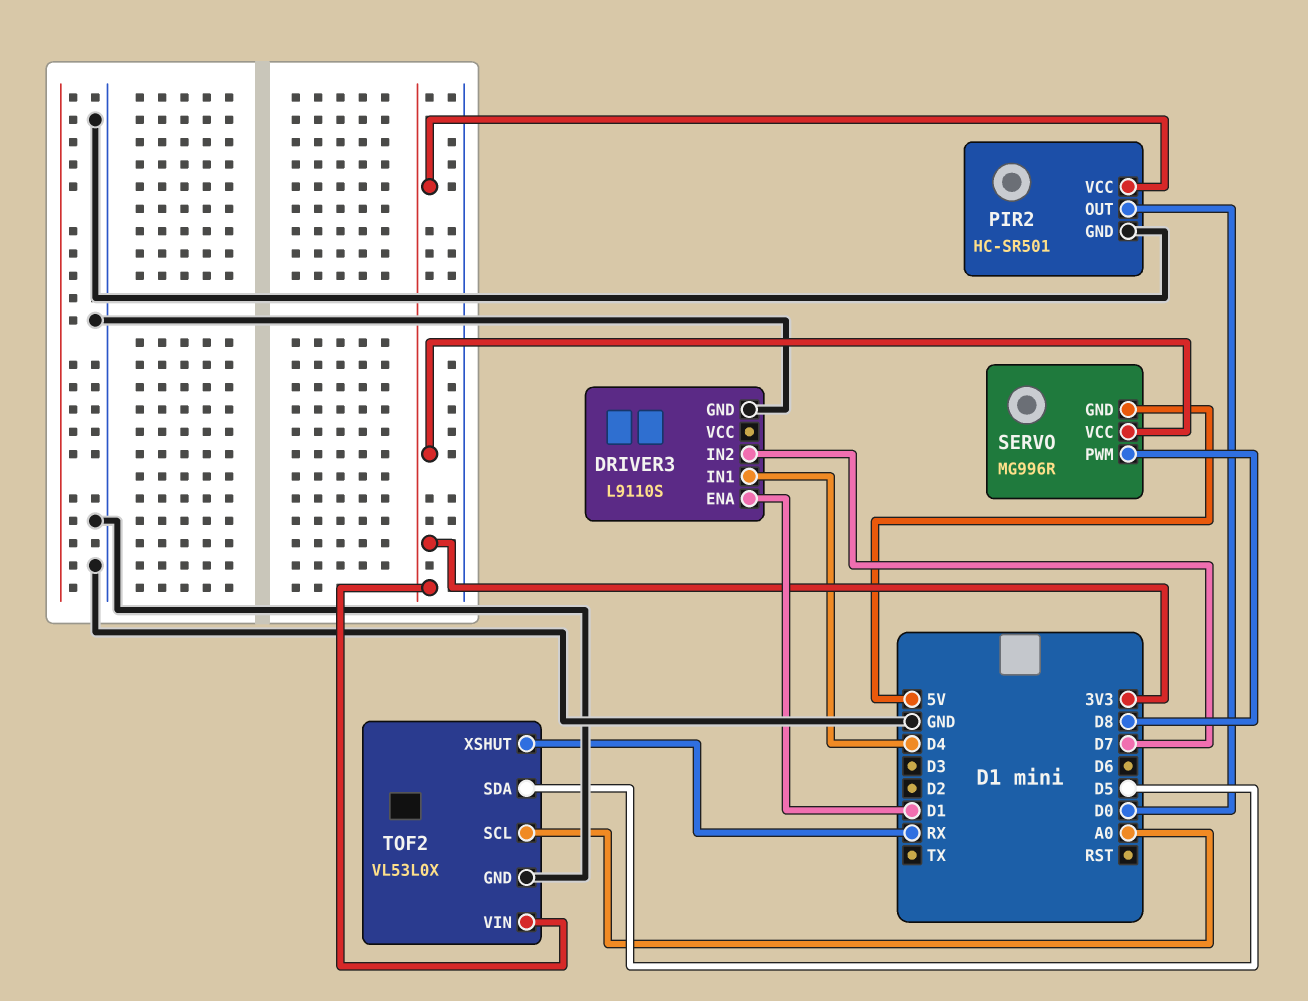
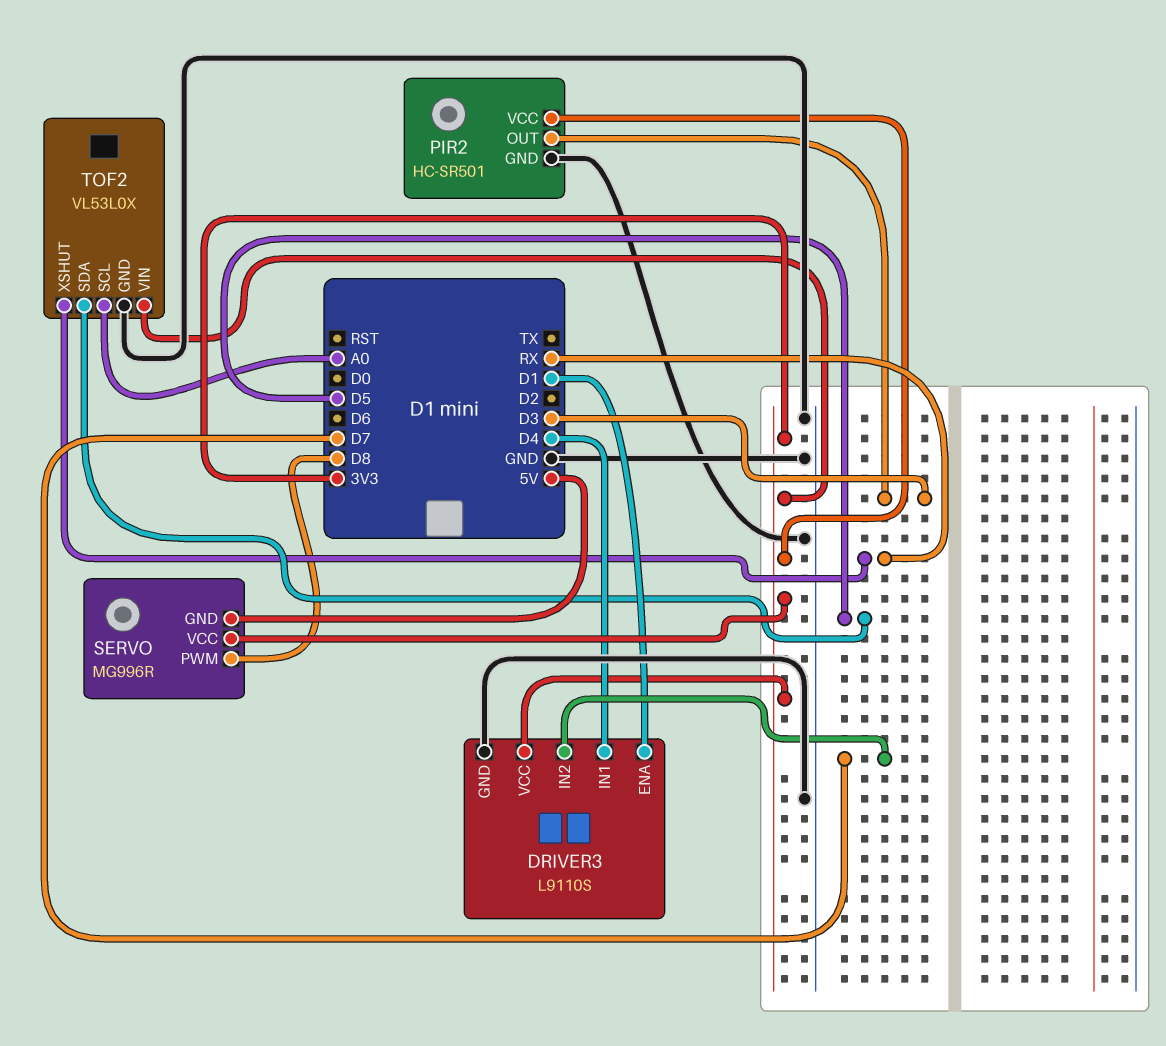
DRIVER3 pin VCC: none -> 3V3
PIR2 pin OUT: D0 -> D3

